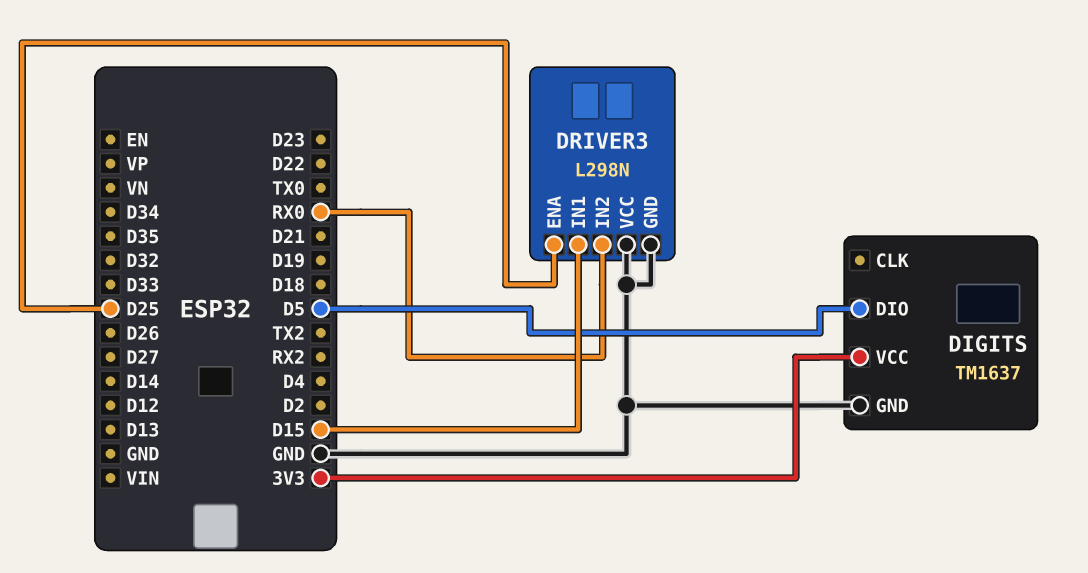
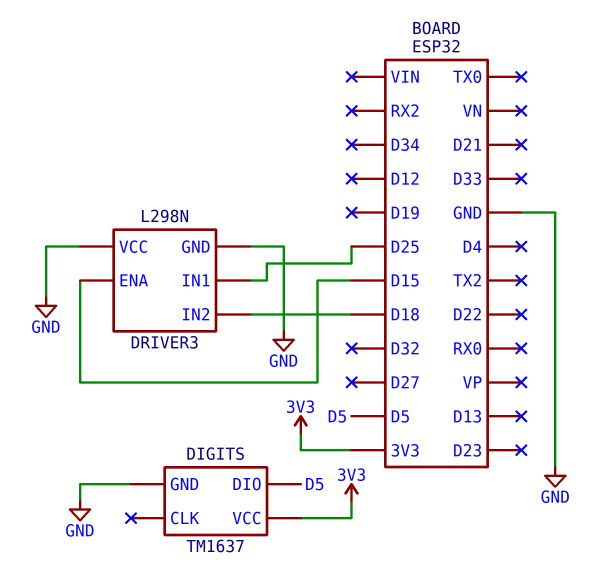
DRIVER3 pin ENA: D25 -> D15
DRIVER3 pin IN1: D15 -> D25
DRIVER3 pin IN2: RX0 -> D18

